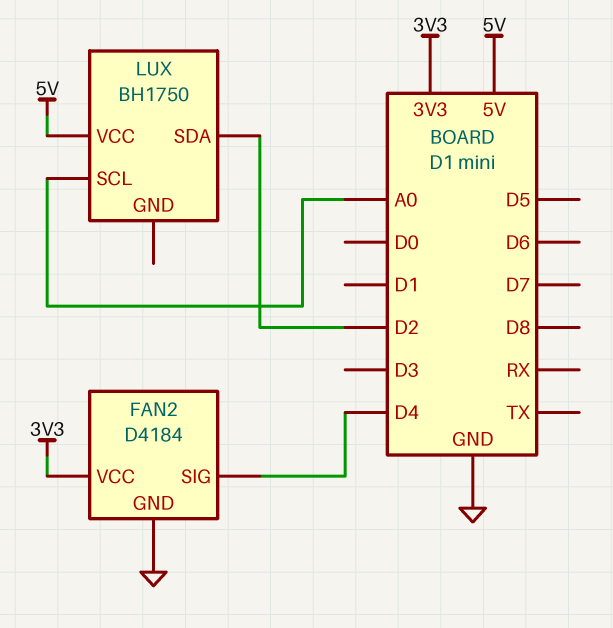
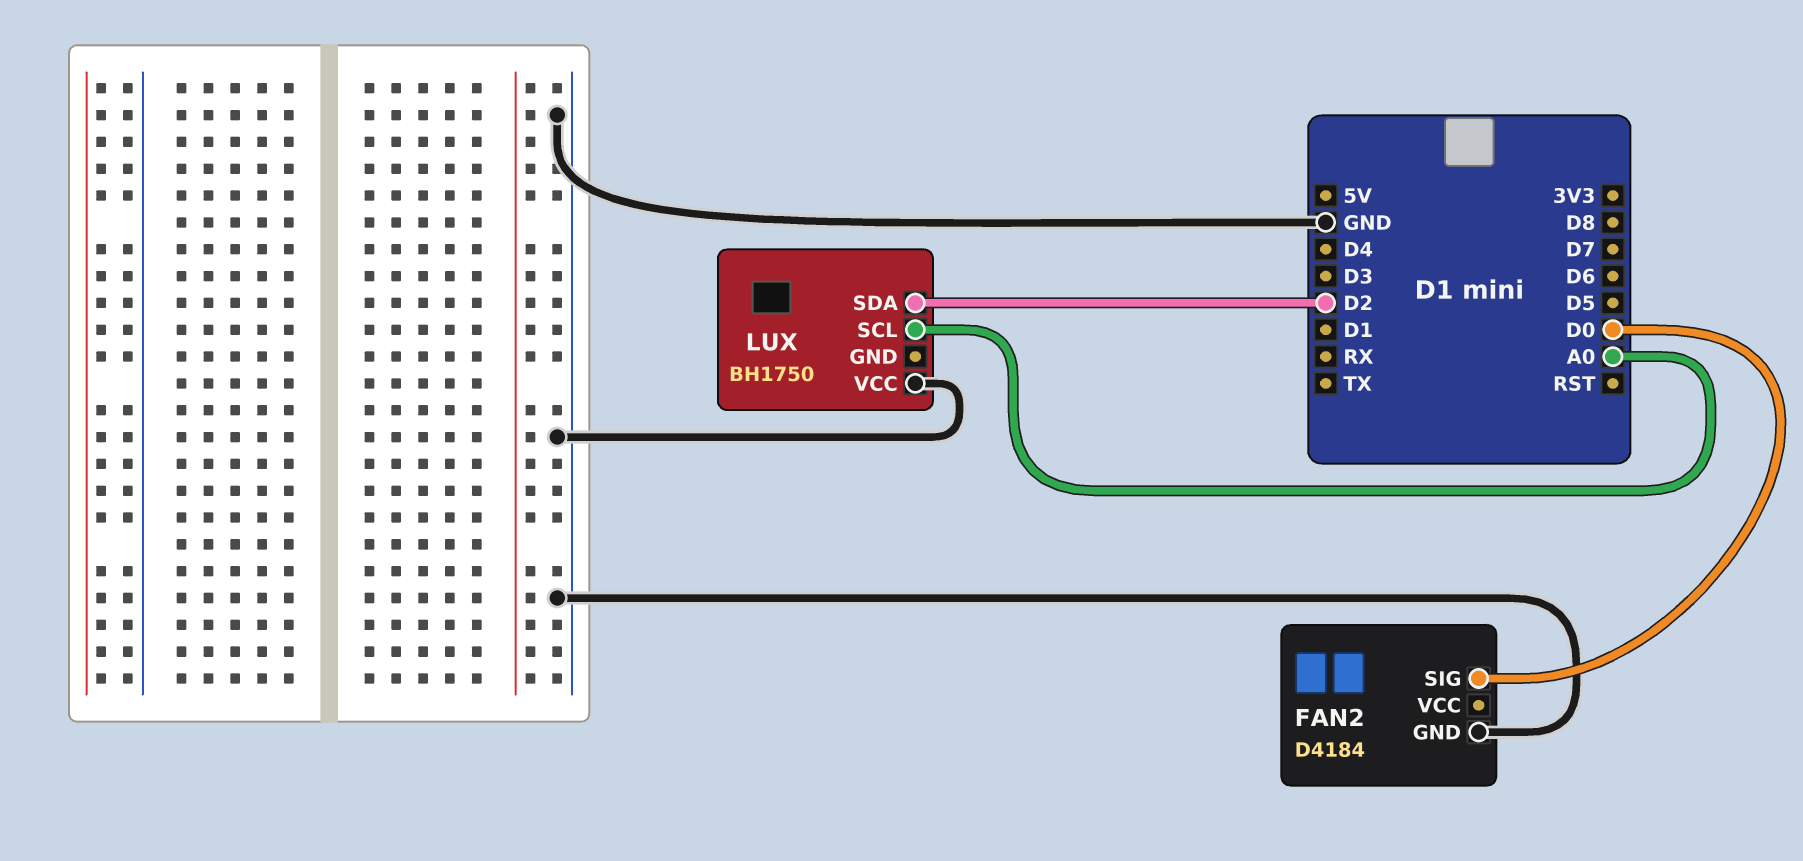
FAN2 pin SIG: D4 -> D0
FAN2 pin VCC: 3V3 -> none
LUX pin VCC: 5V -> GND

